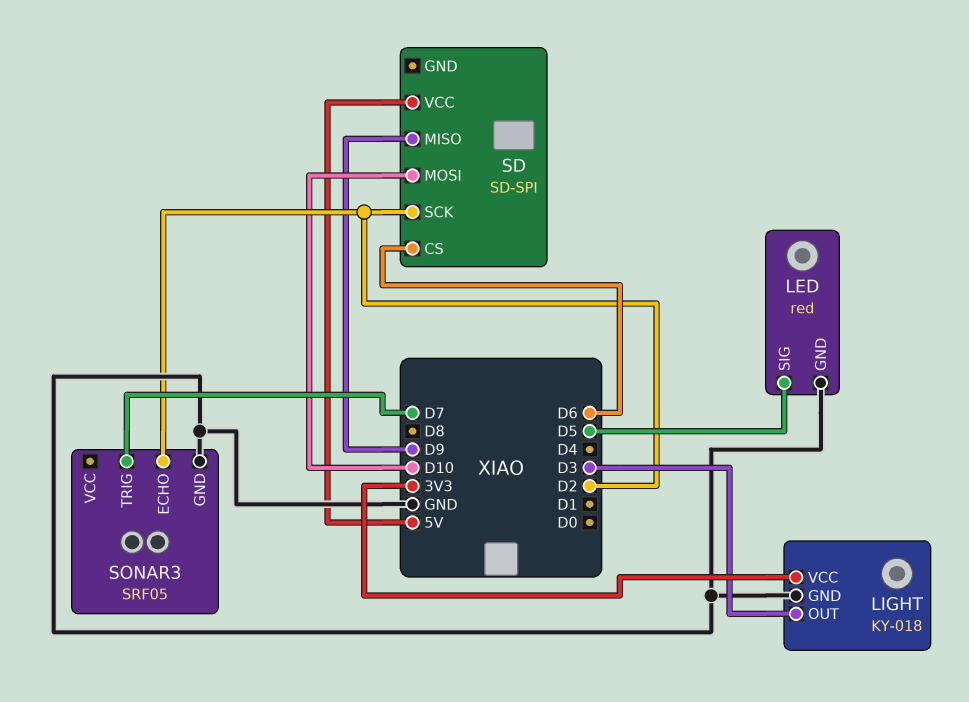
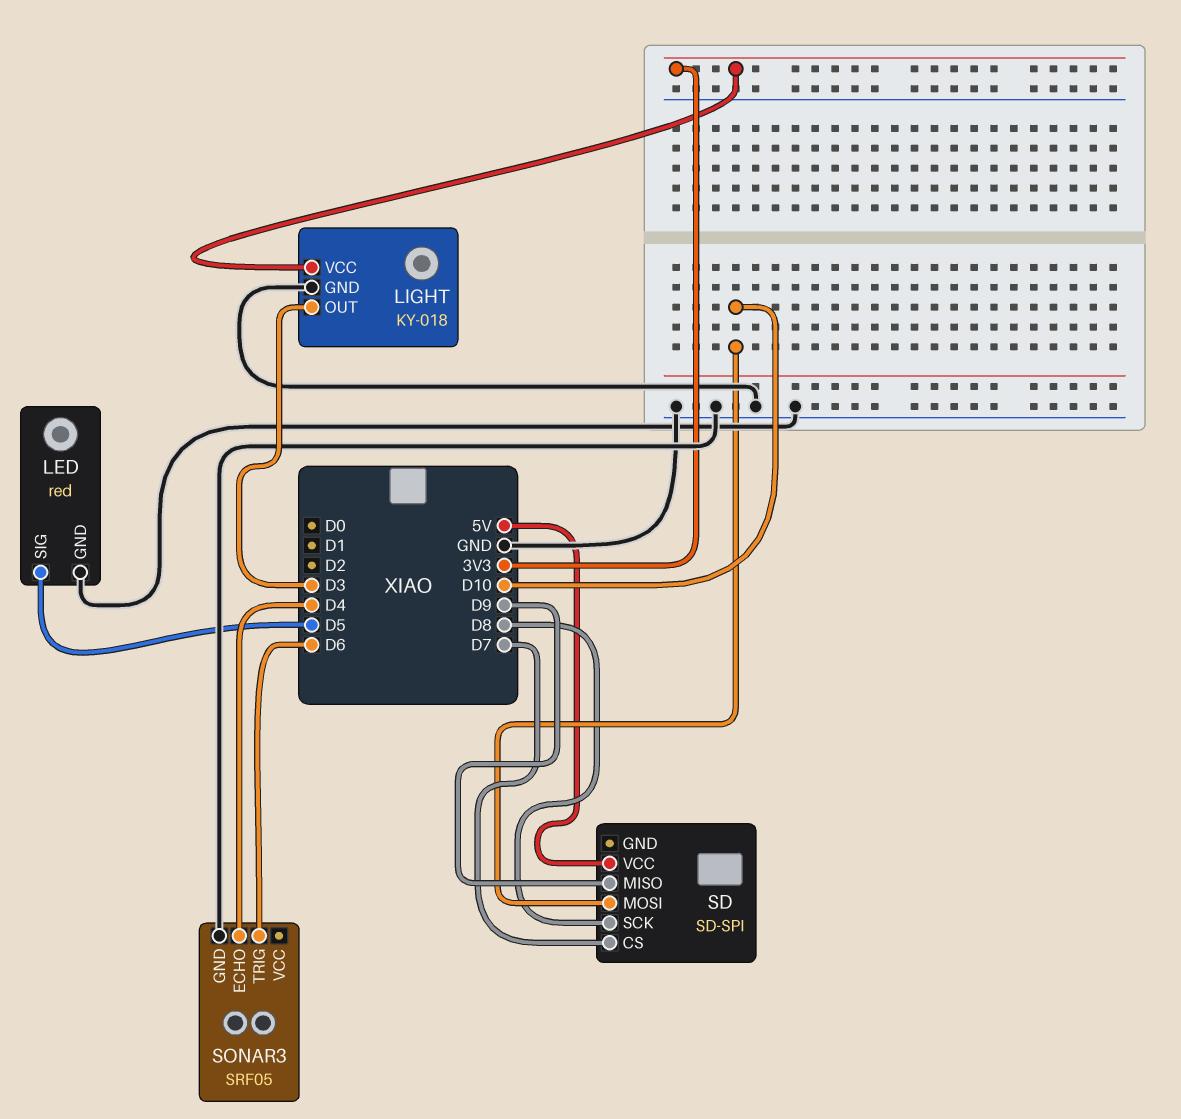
SD pin CS: D6 -> D7
SD pin SCK: D2 -> D8
SONAR3 pin ECHO: D2 -> D4
SONAR3 pin TRIG: D7 -> D6

